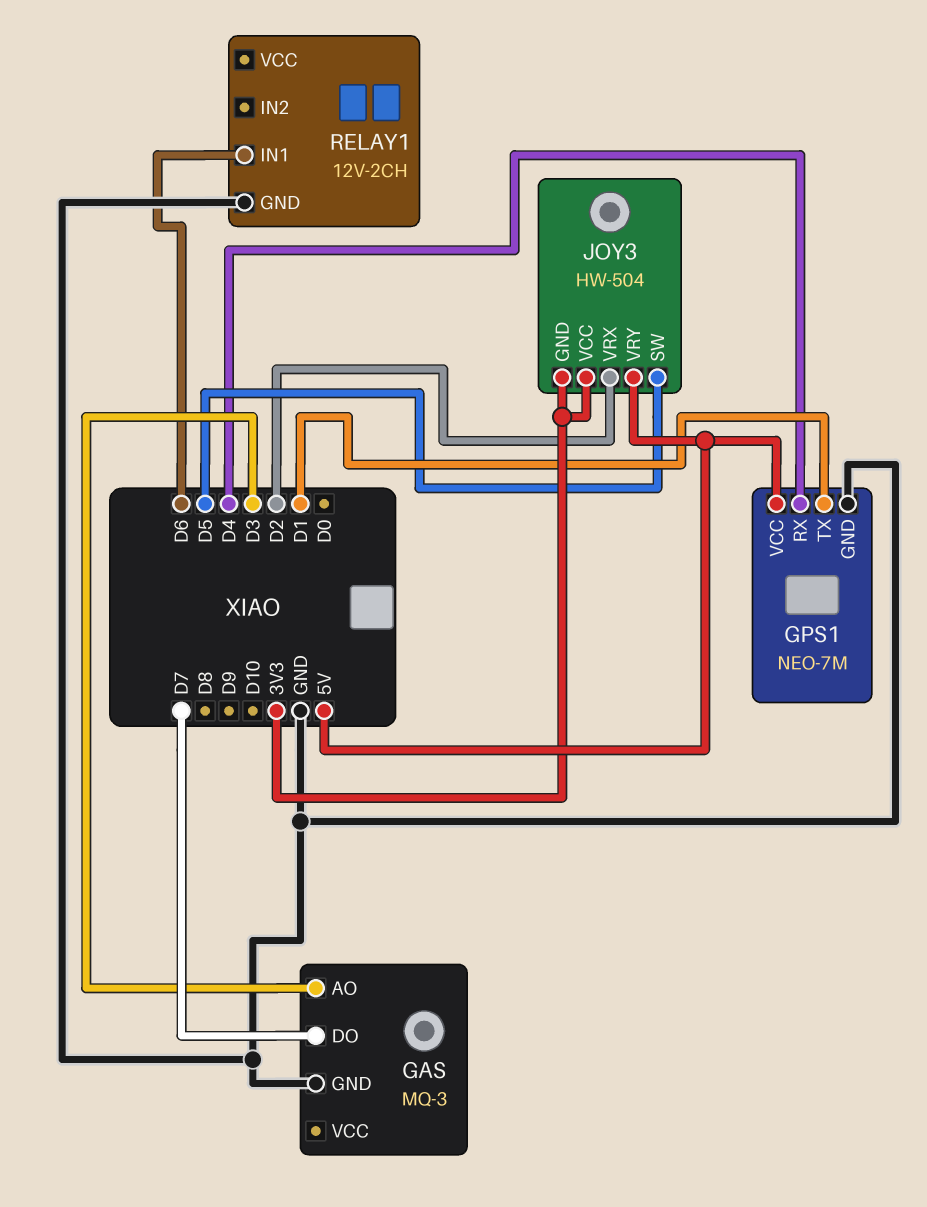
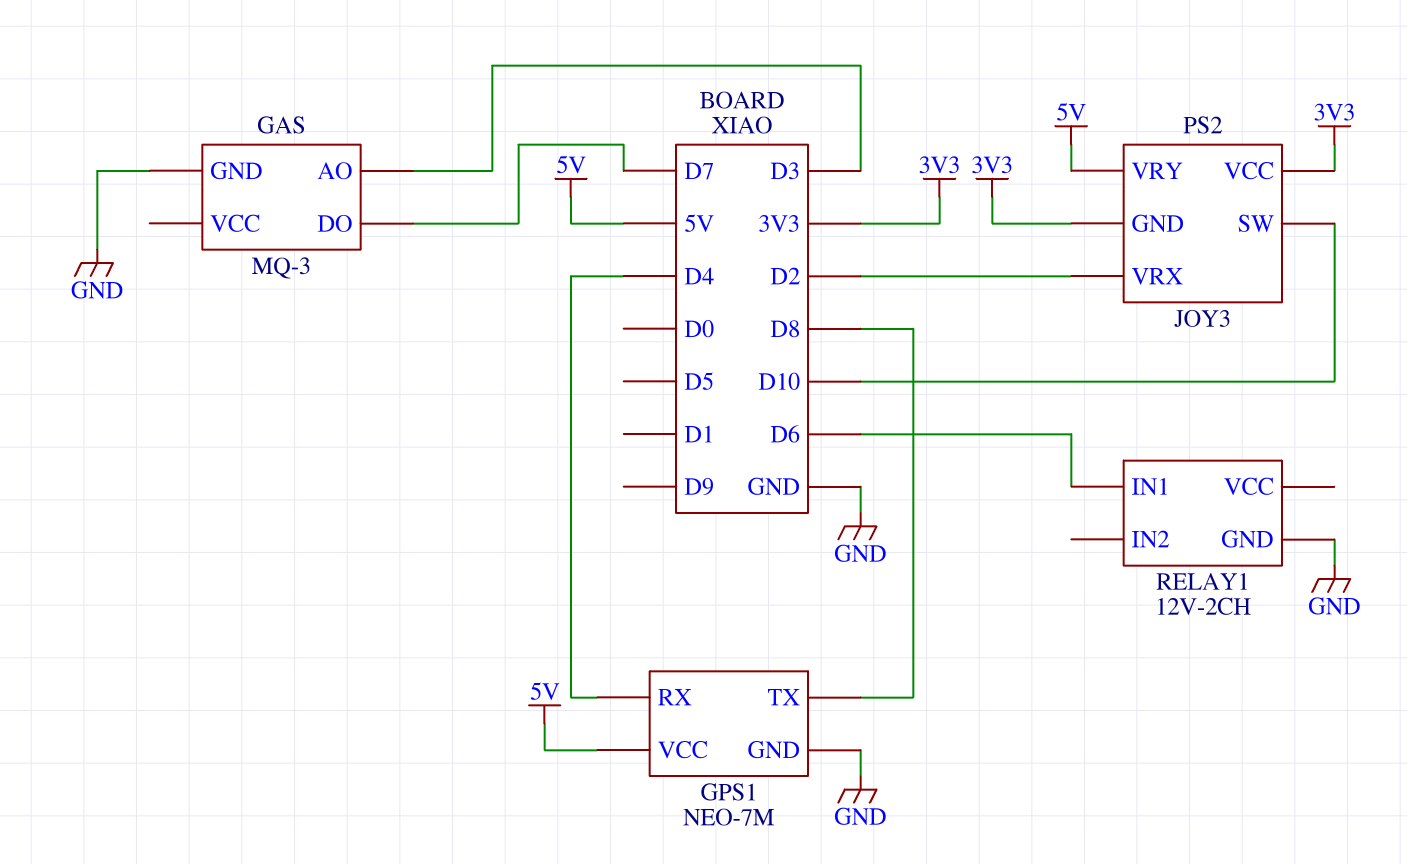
GPS1 pin TX: D1 -> D8
JOY3: HW-504 -> PS2
JOY3 pin SW: D5 -> D10

